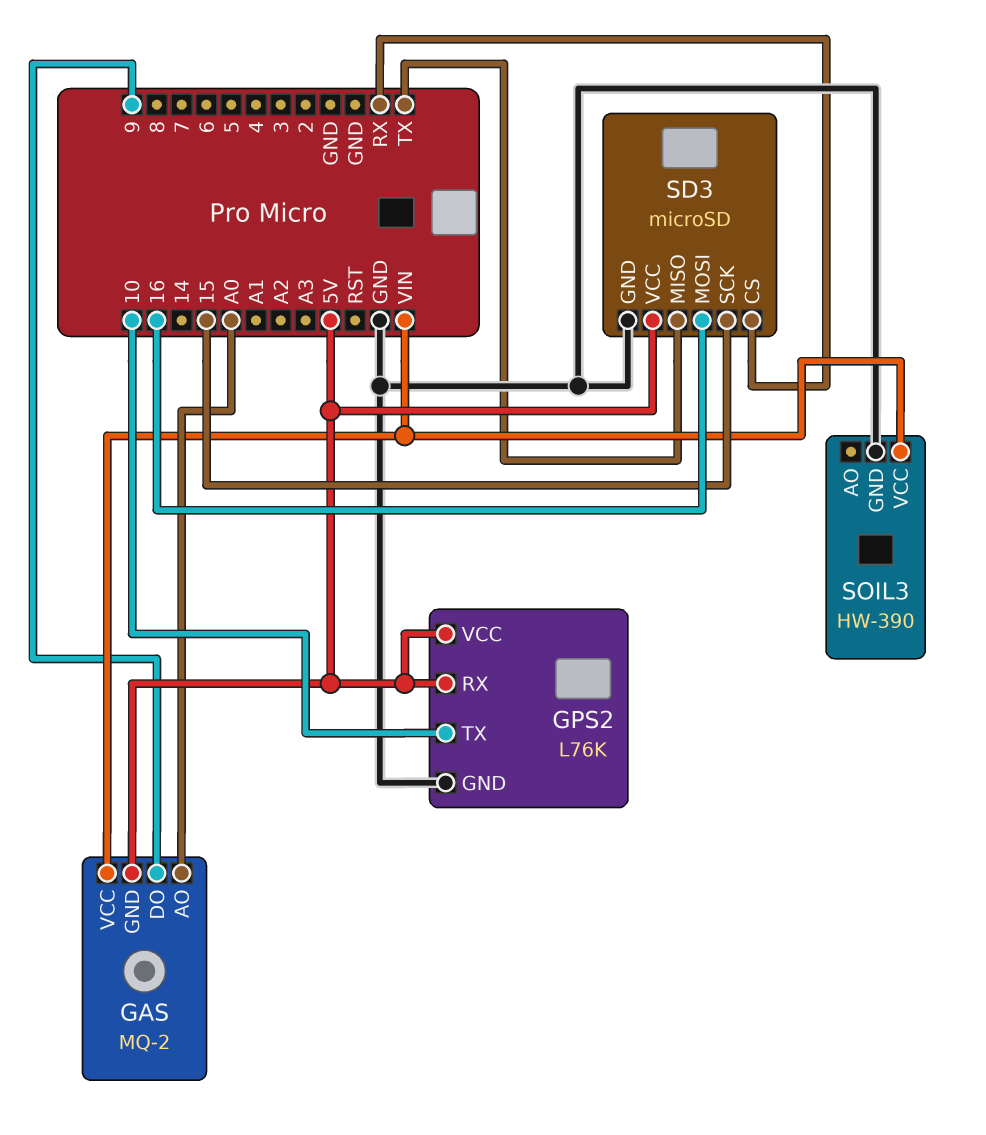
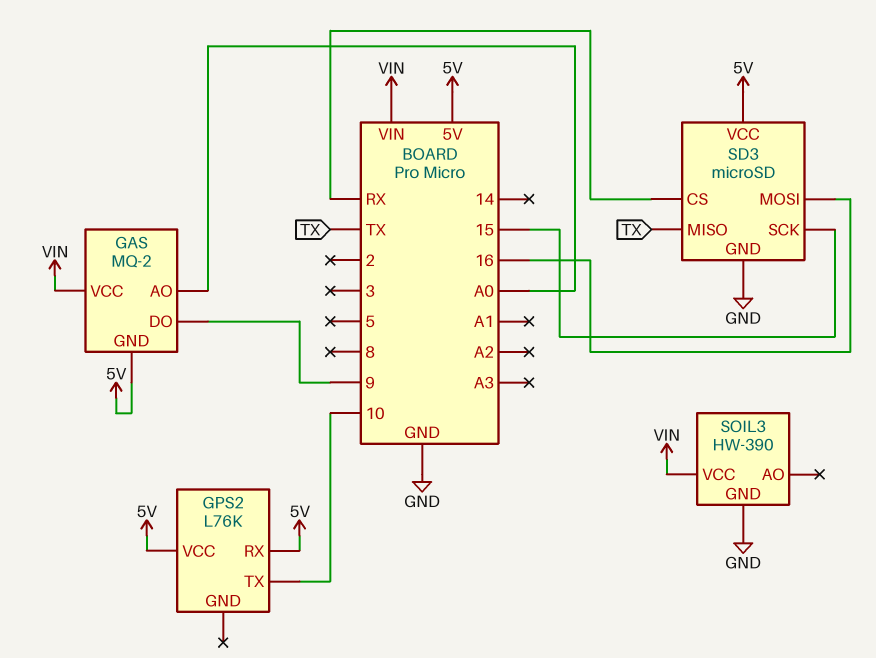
GPS2 pin GND: GND -> none

